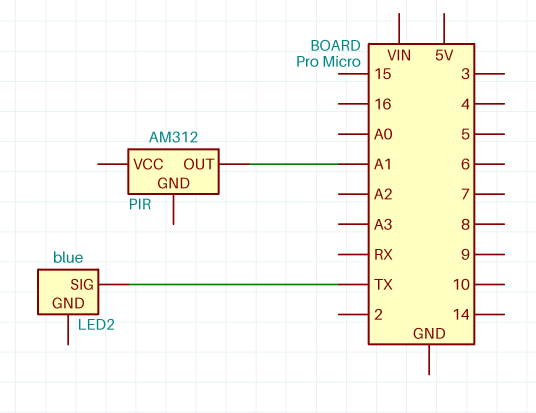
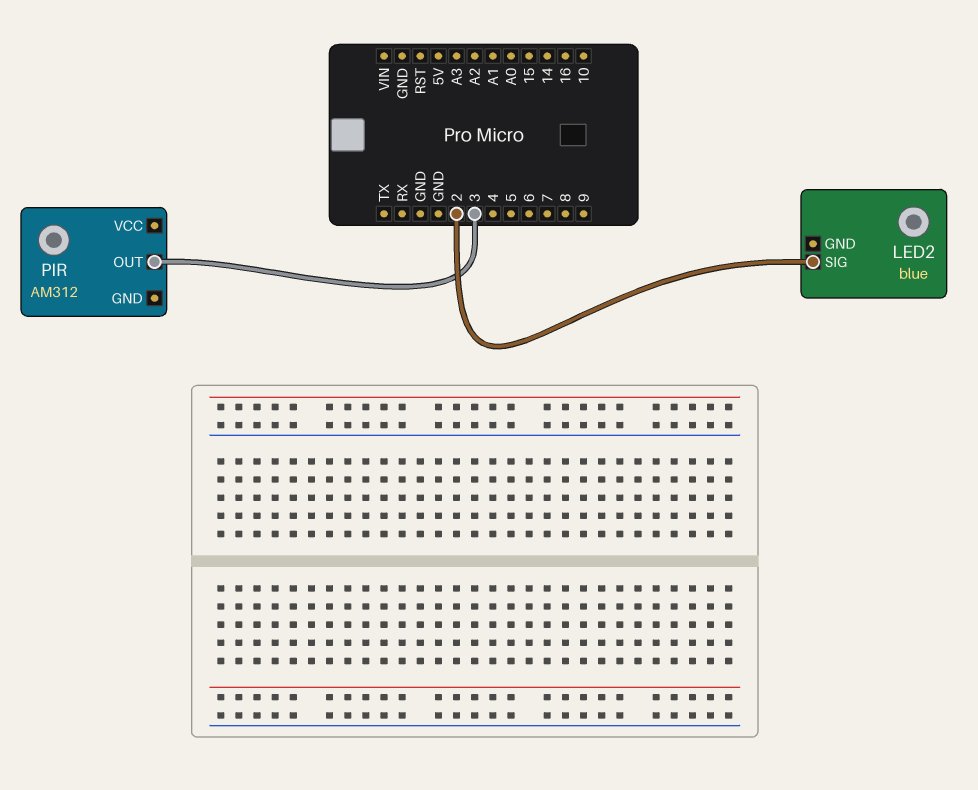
LED2 pin SIG: TX -> 2
PIR pin OUT: A1 -> 3

